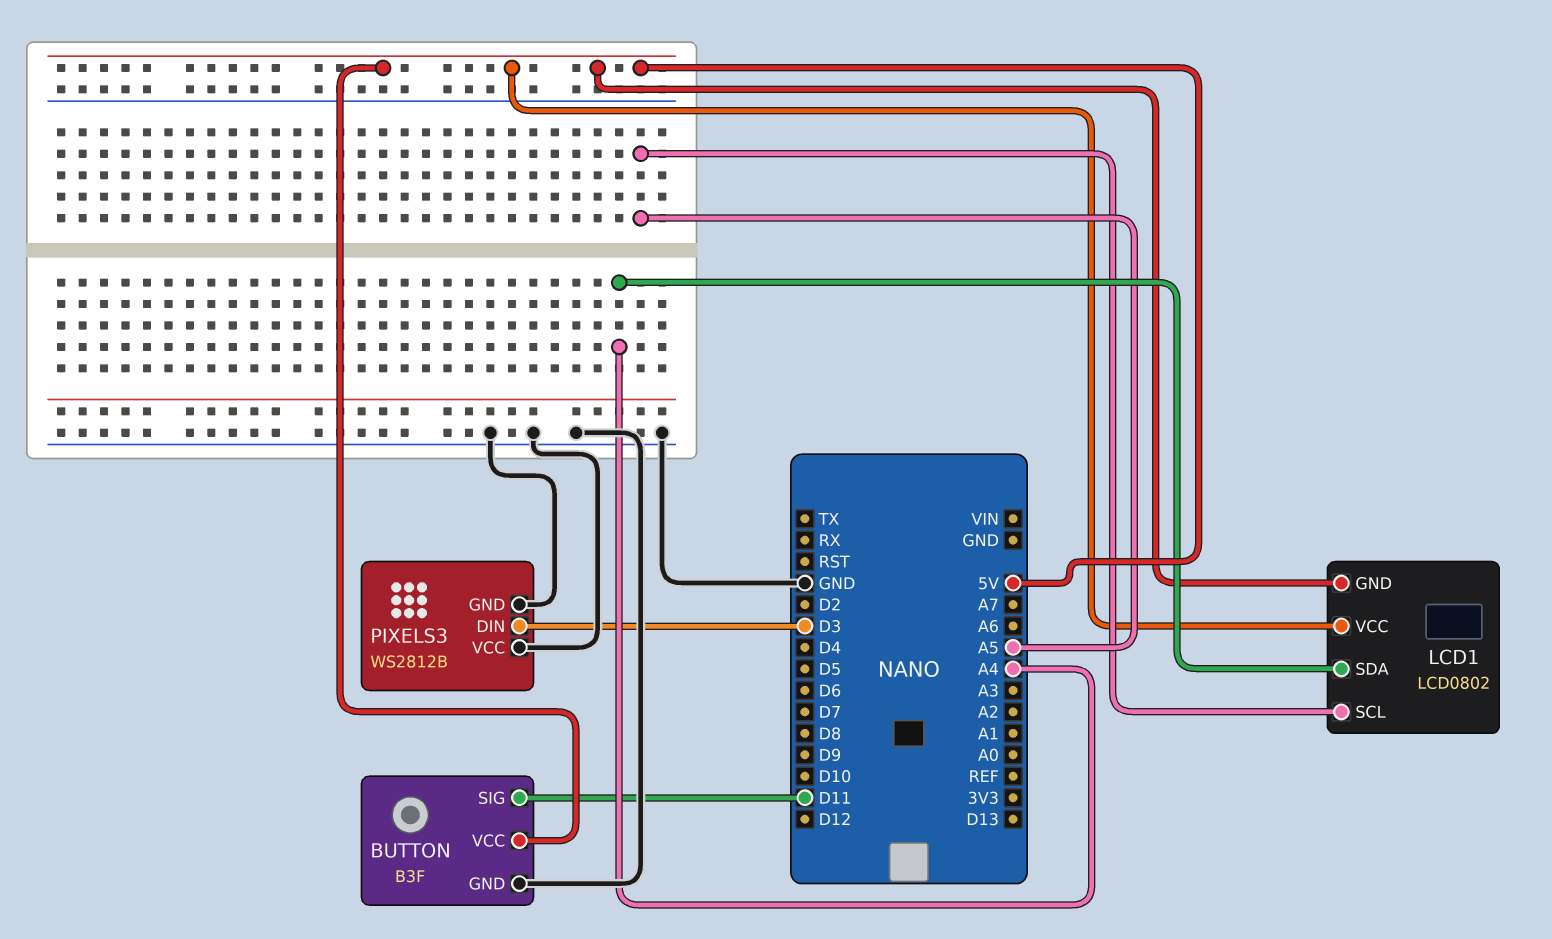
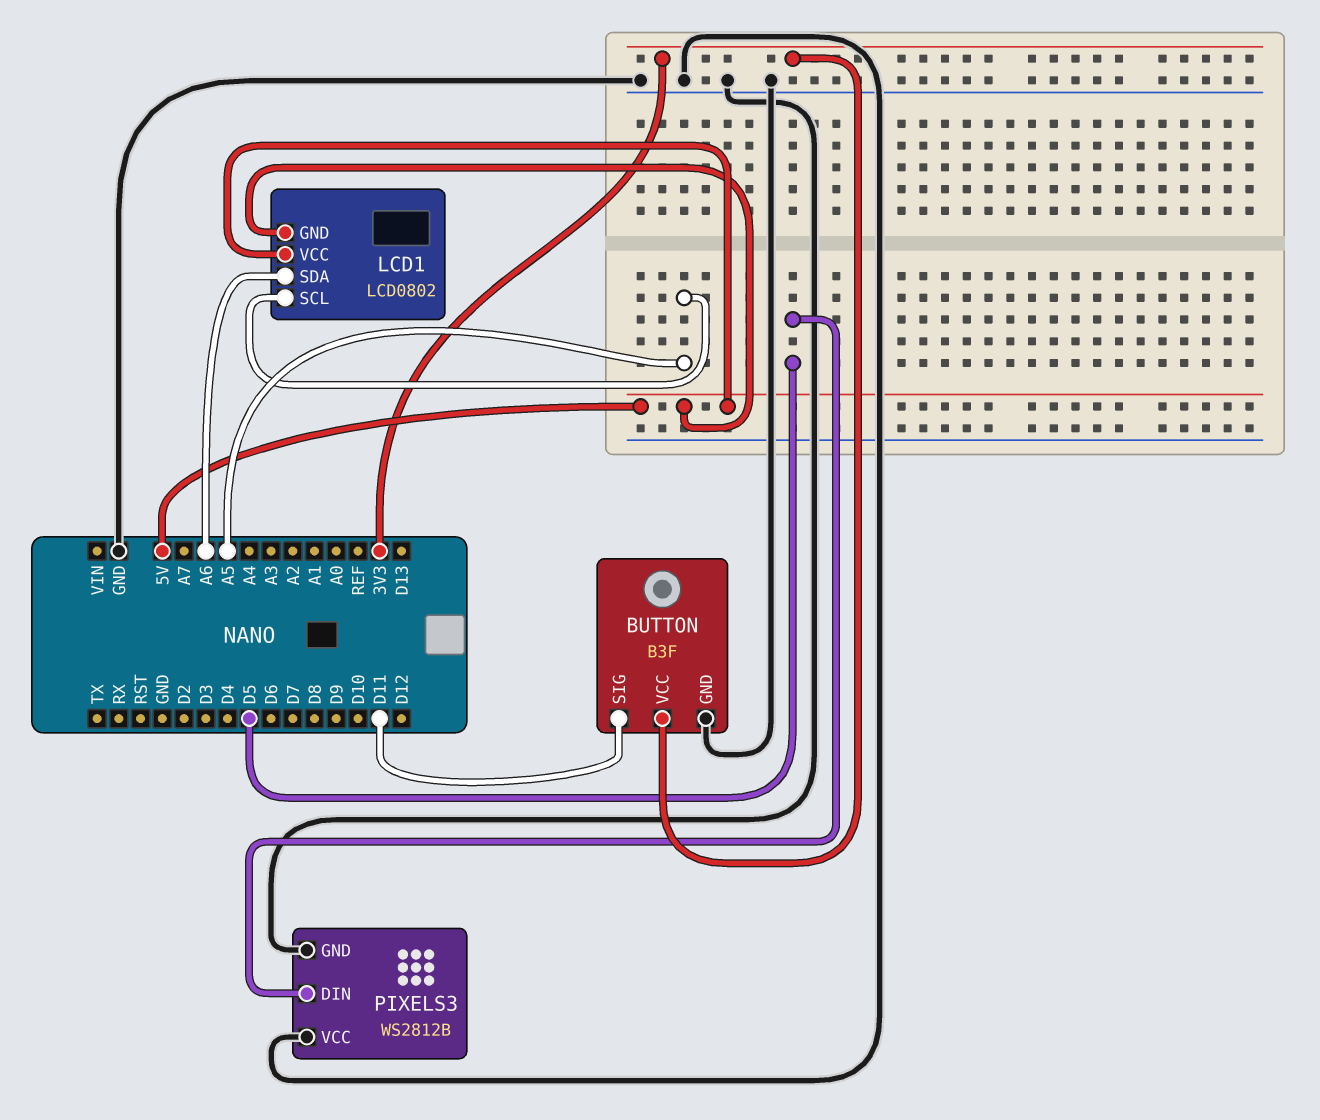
BUTTON pin VCC: 5V -> 3V3
LCD1 pin SDA: A4 -> A6
PIXELS3 pin DIN: D3 -> D5

